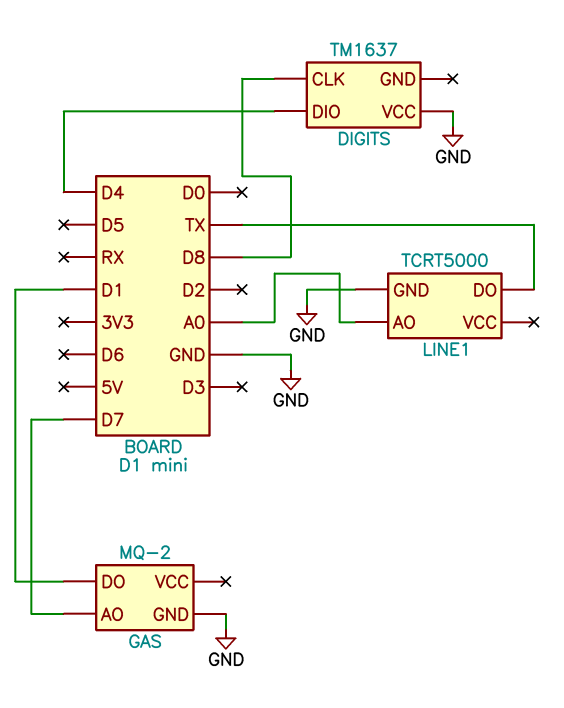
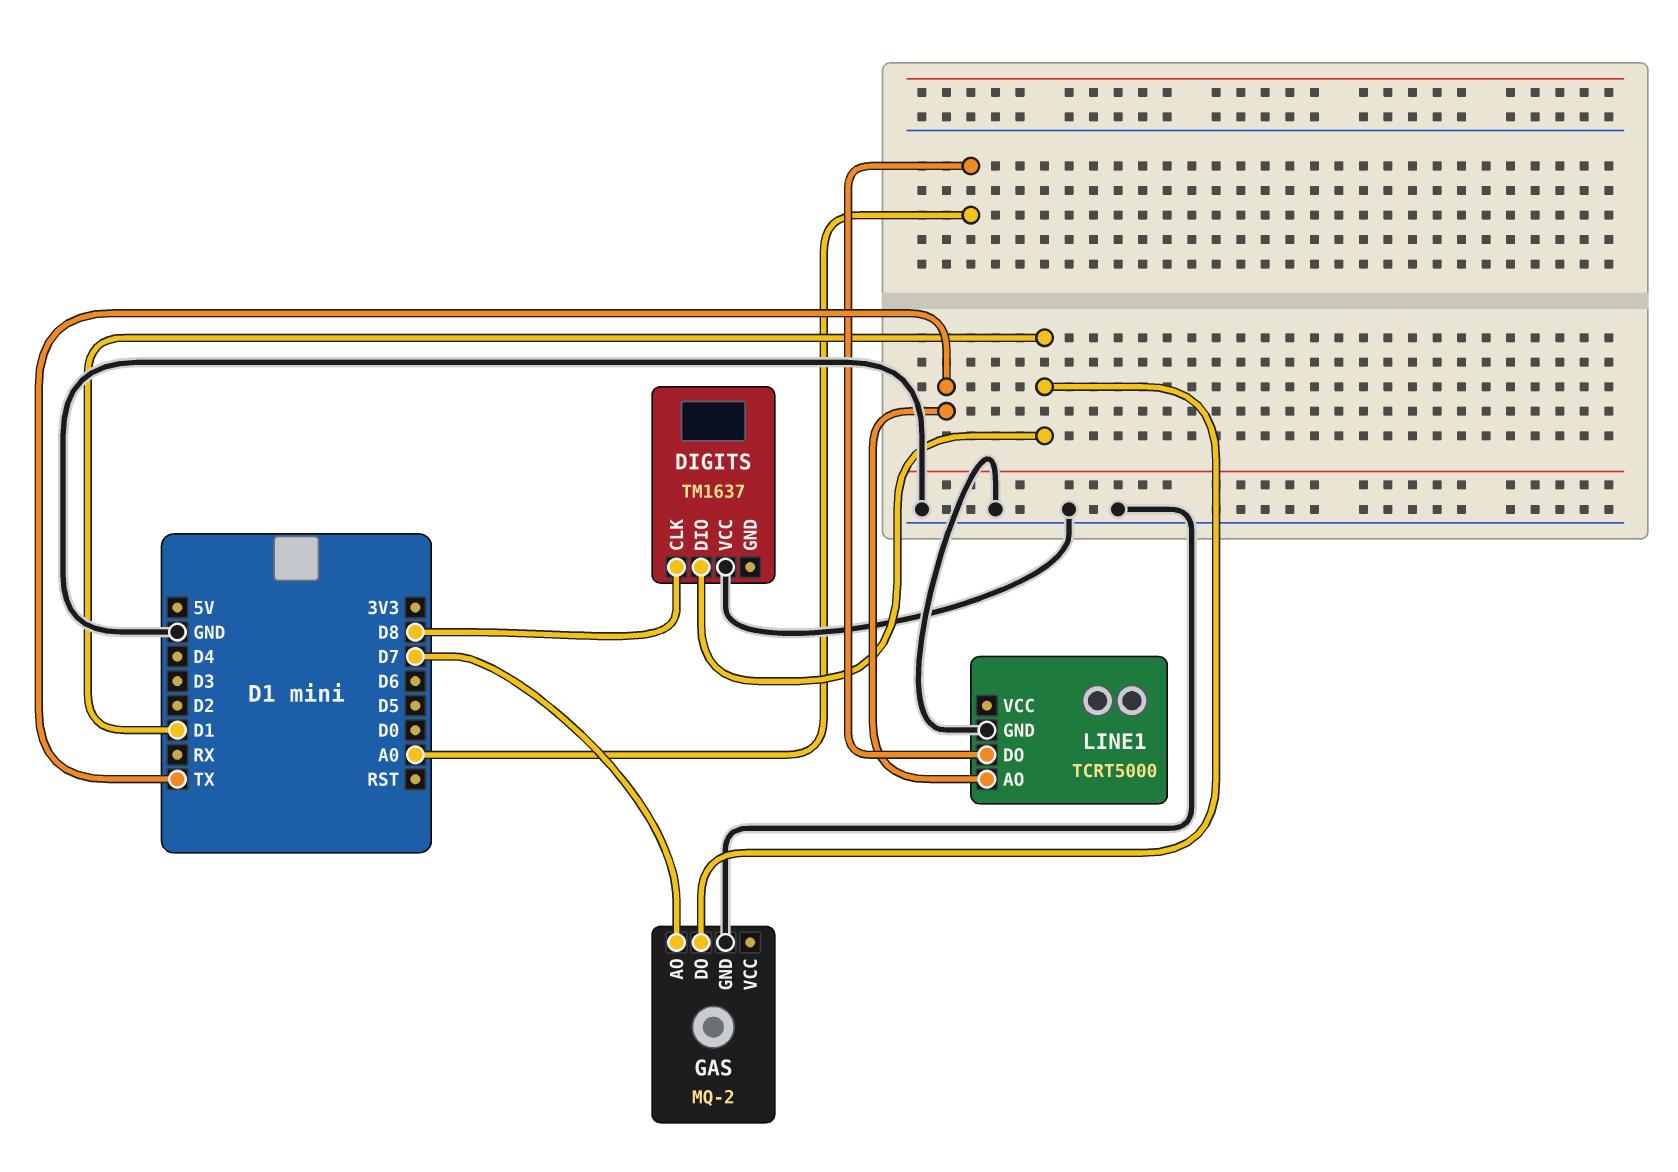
DIGITS pin DIO: D4 -> D1
LINE1 pin AO: A0 -> TX
LINE1 pin DO: TX -> A0

